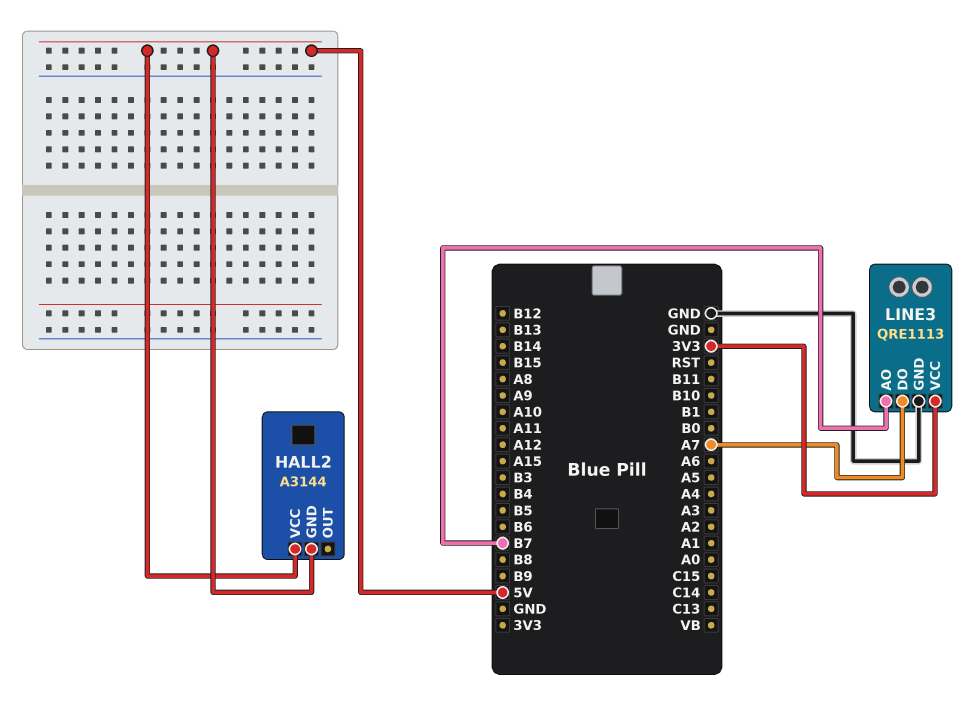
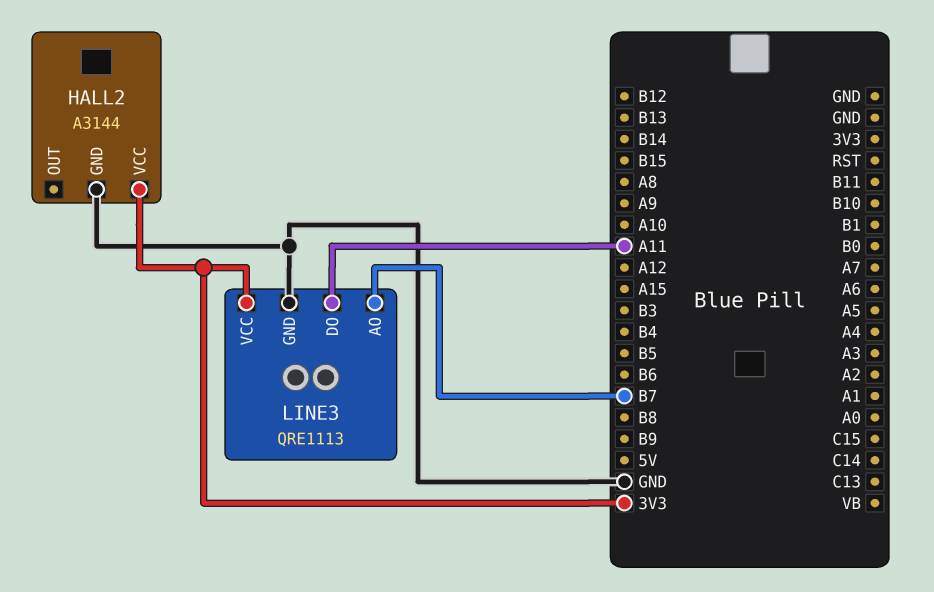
HALL2 pin GND: 5V -> GND
HALL2 pin VCC: 5V -> 3V3
LINE3 pin DO: A7 -> A11

